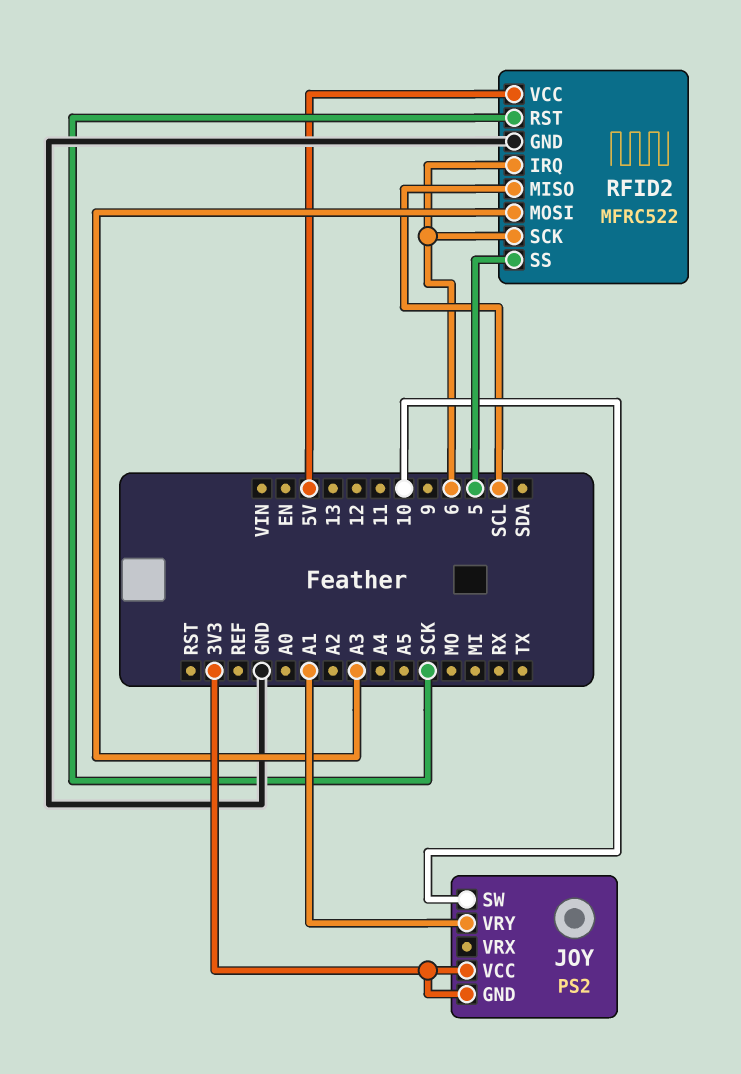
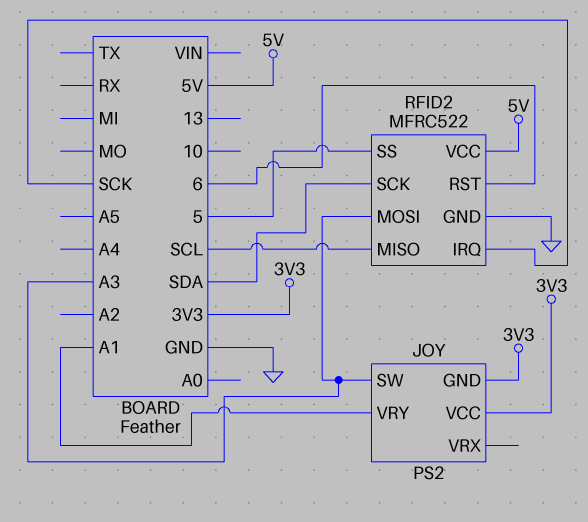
JOY pin SW: 10 -> A3
RFID2 pin IRQ: 6 -> SCK
RFID2 pin RST: SCK -> 6
RFID2 pin SCK: 6 -> SDA

